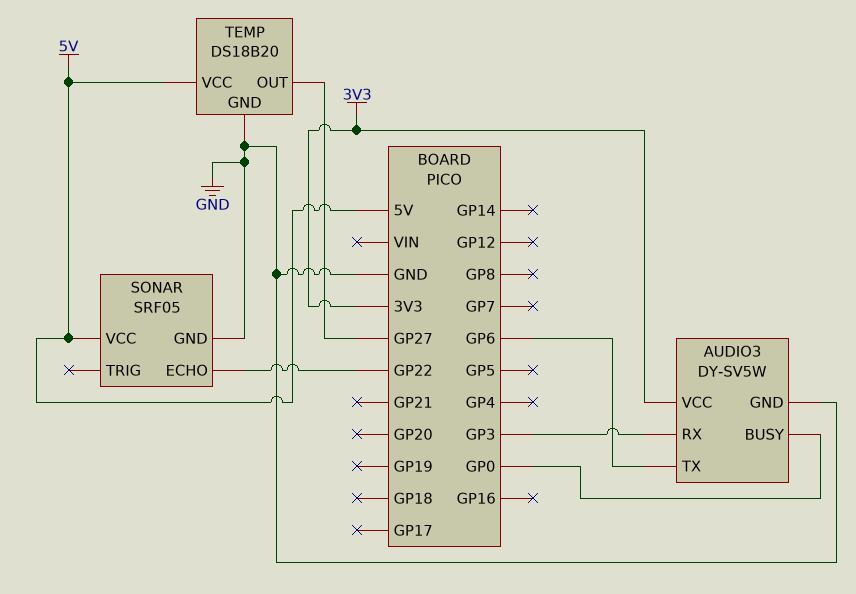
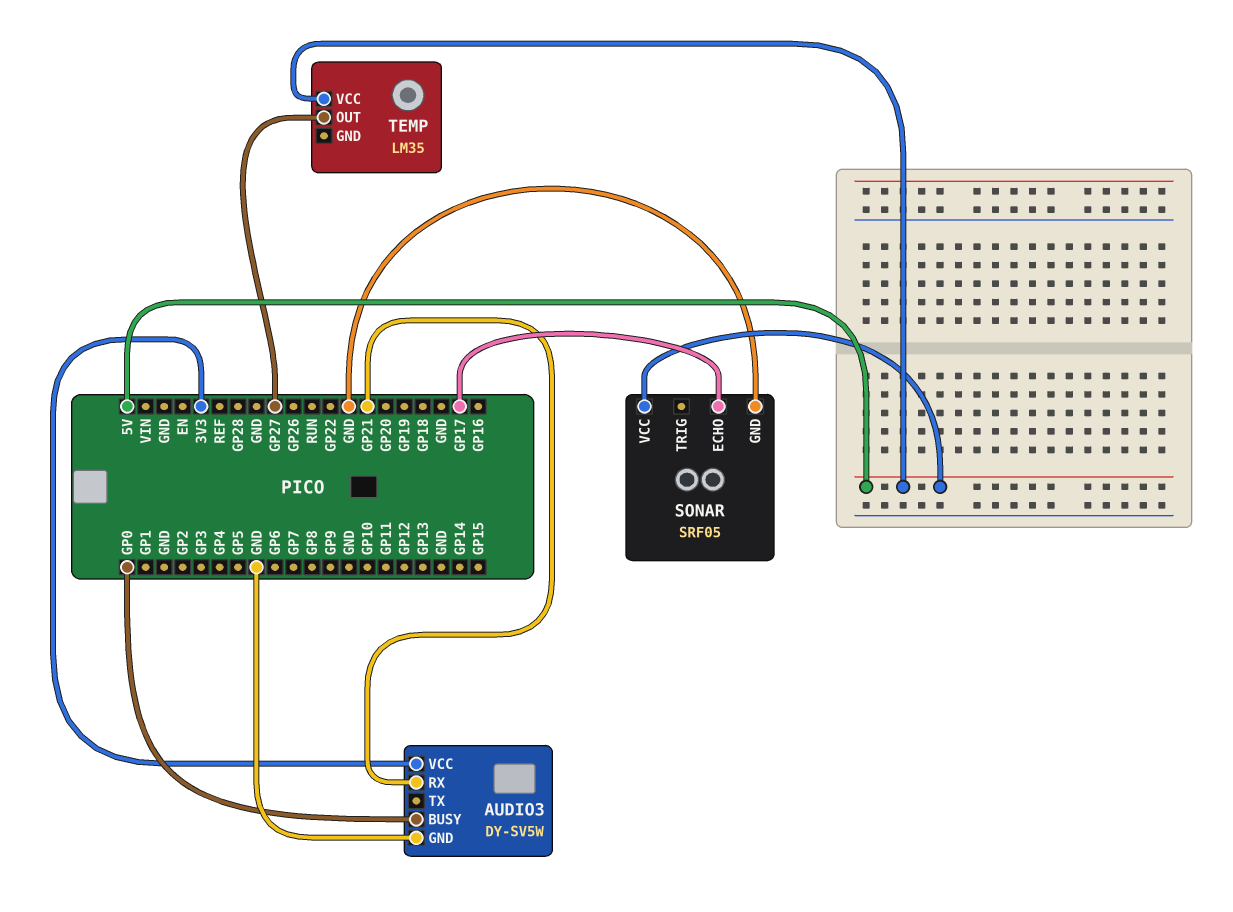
AUDIO3 pin RX: GP3 -> GP21
AUDIO3 pin TX: GP6 -> none
SONAR pin ECHO: GP22 -> GP17
TEMP: DS18B20 -> LM35
TEMP pin GND: GND -> none

